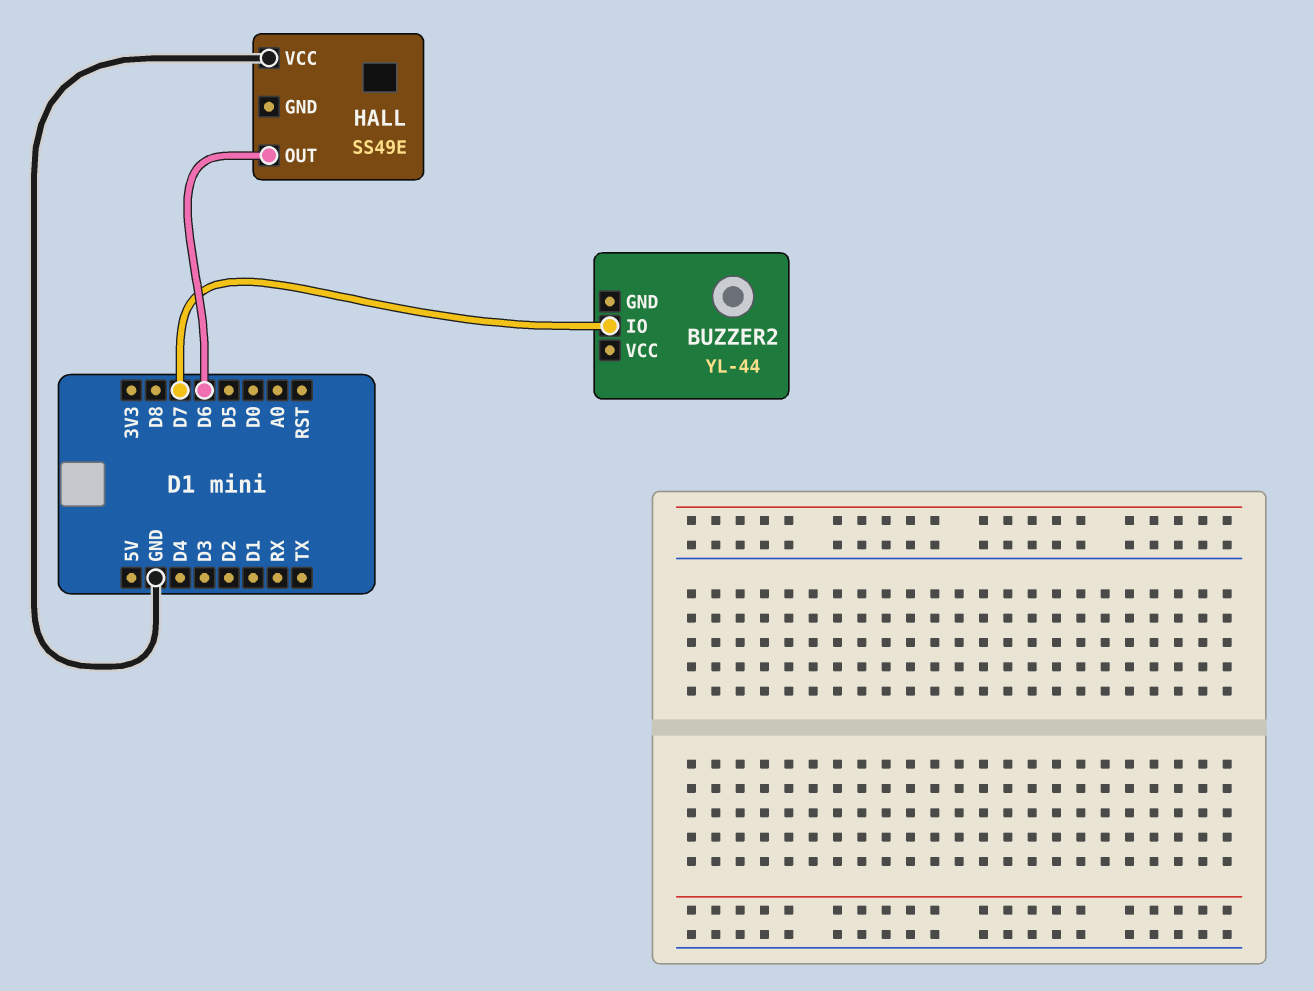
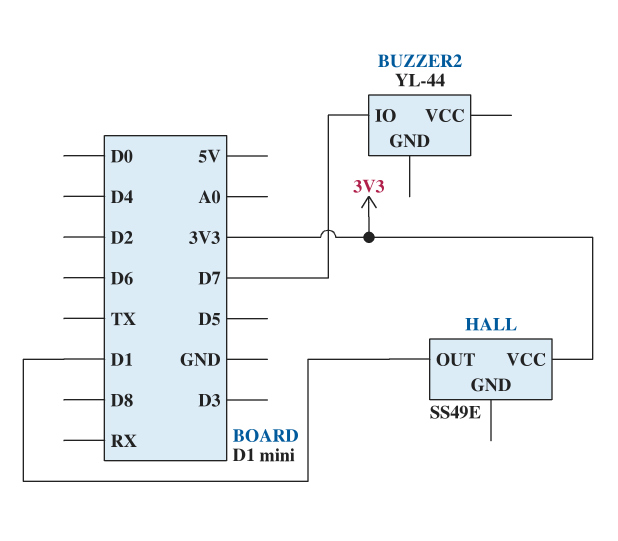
HALL pin OUT: D6 -> D1
HALL pin VCC: GND -> 3V3

